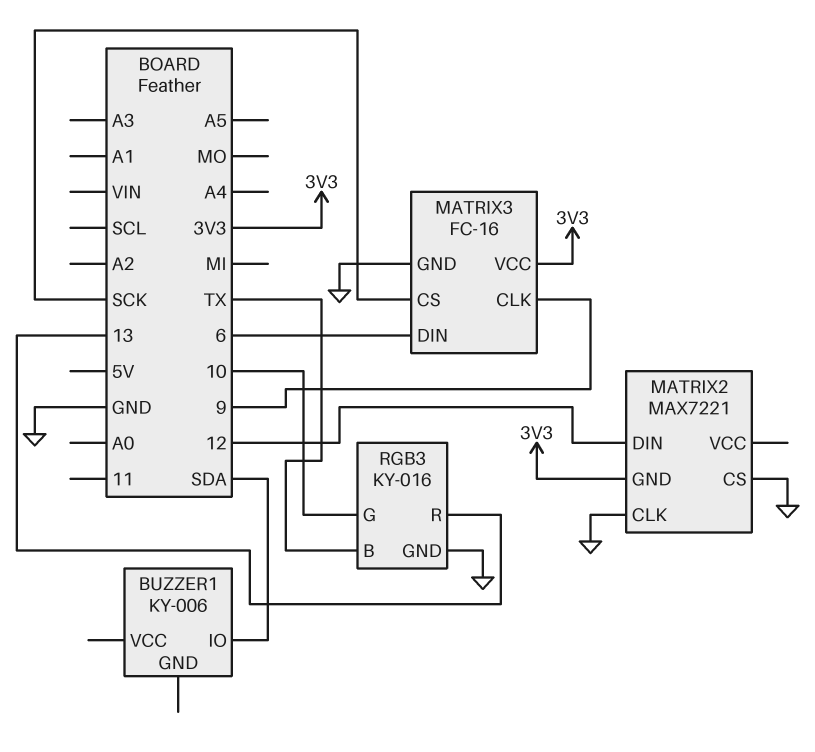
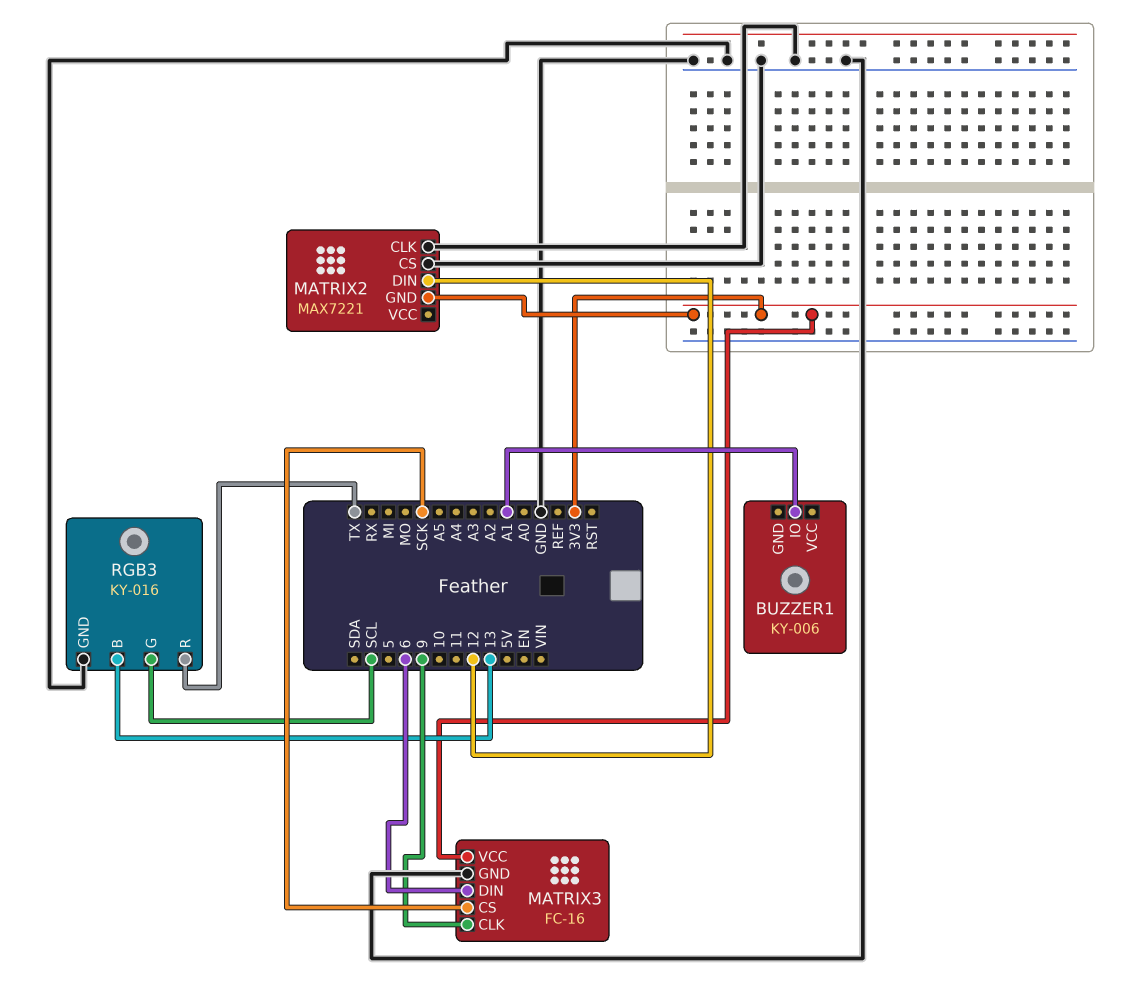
BUZZER1 pin IO: SDA -> A1
RGB3 pin B: TX -> 13
RGB3 pin G: 10 -> SCL
RGB3 pin R: 13 -> TX

